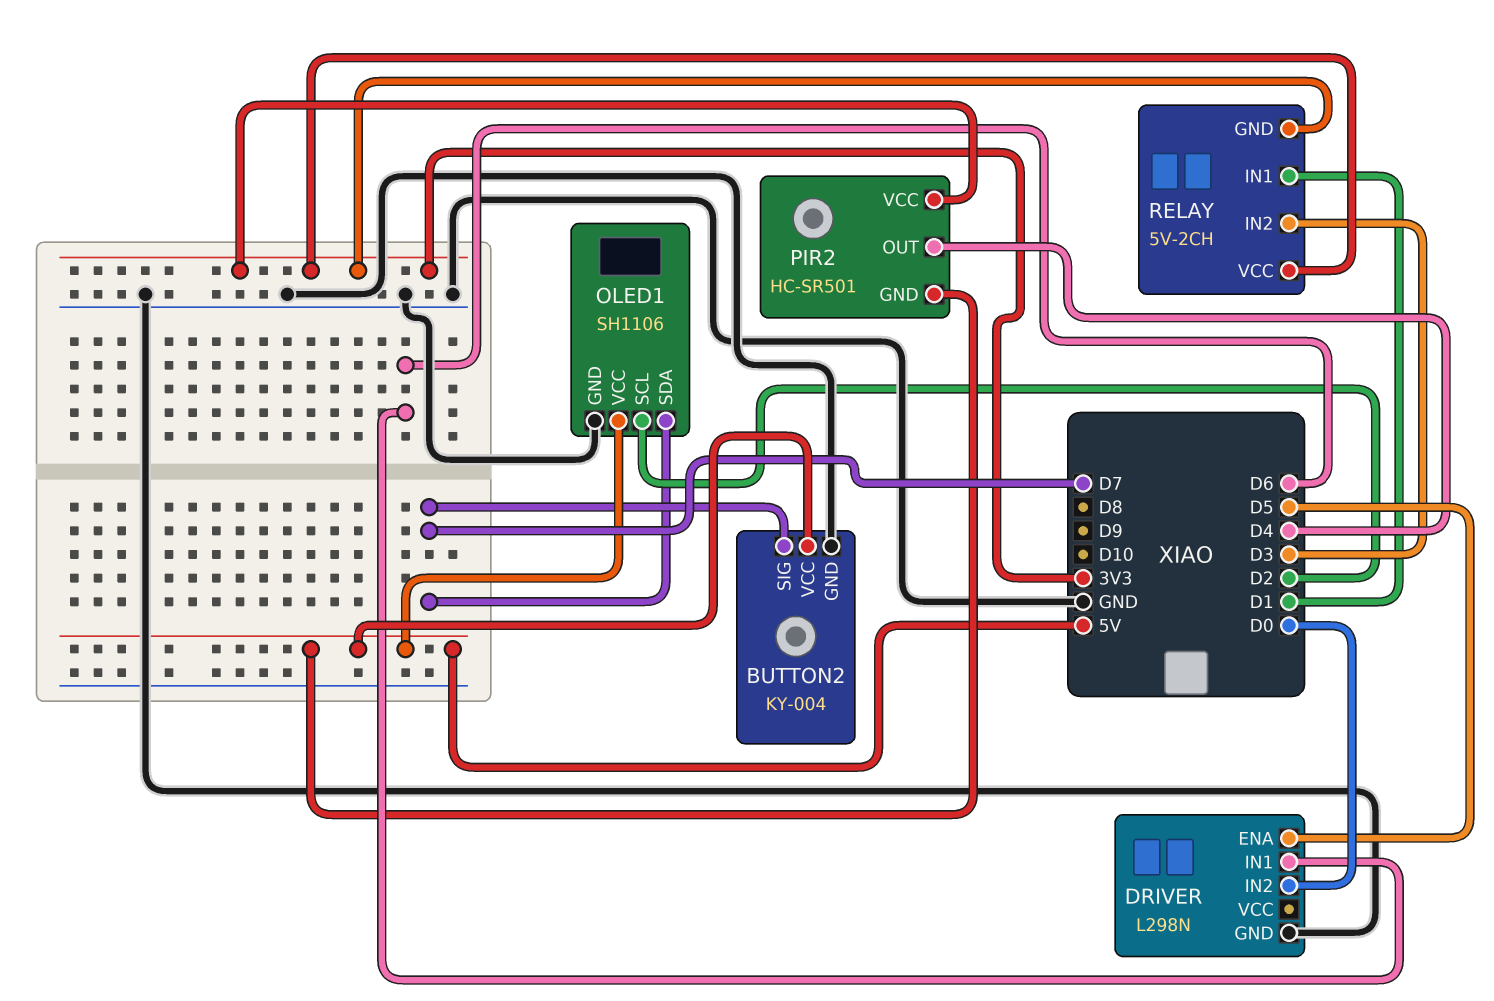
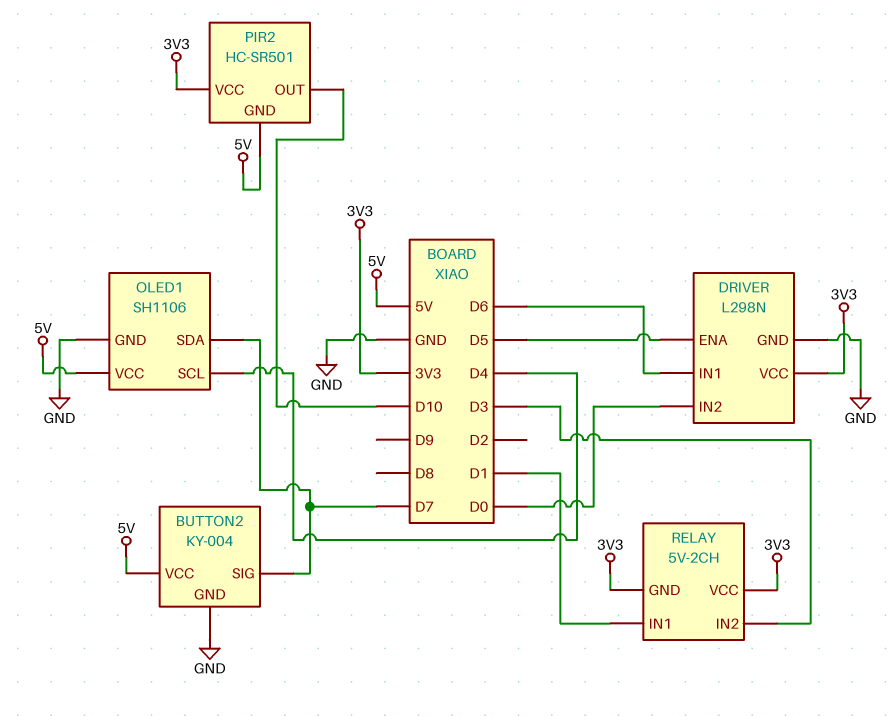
DRIVER pin VCC: none -> 3V3
OLED1 pin SCL: D2 -> D4
PIR2 pin OUT: D4 -> D10

